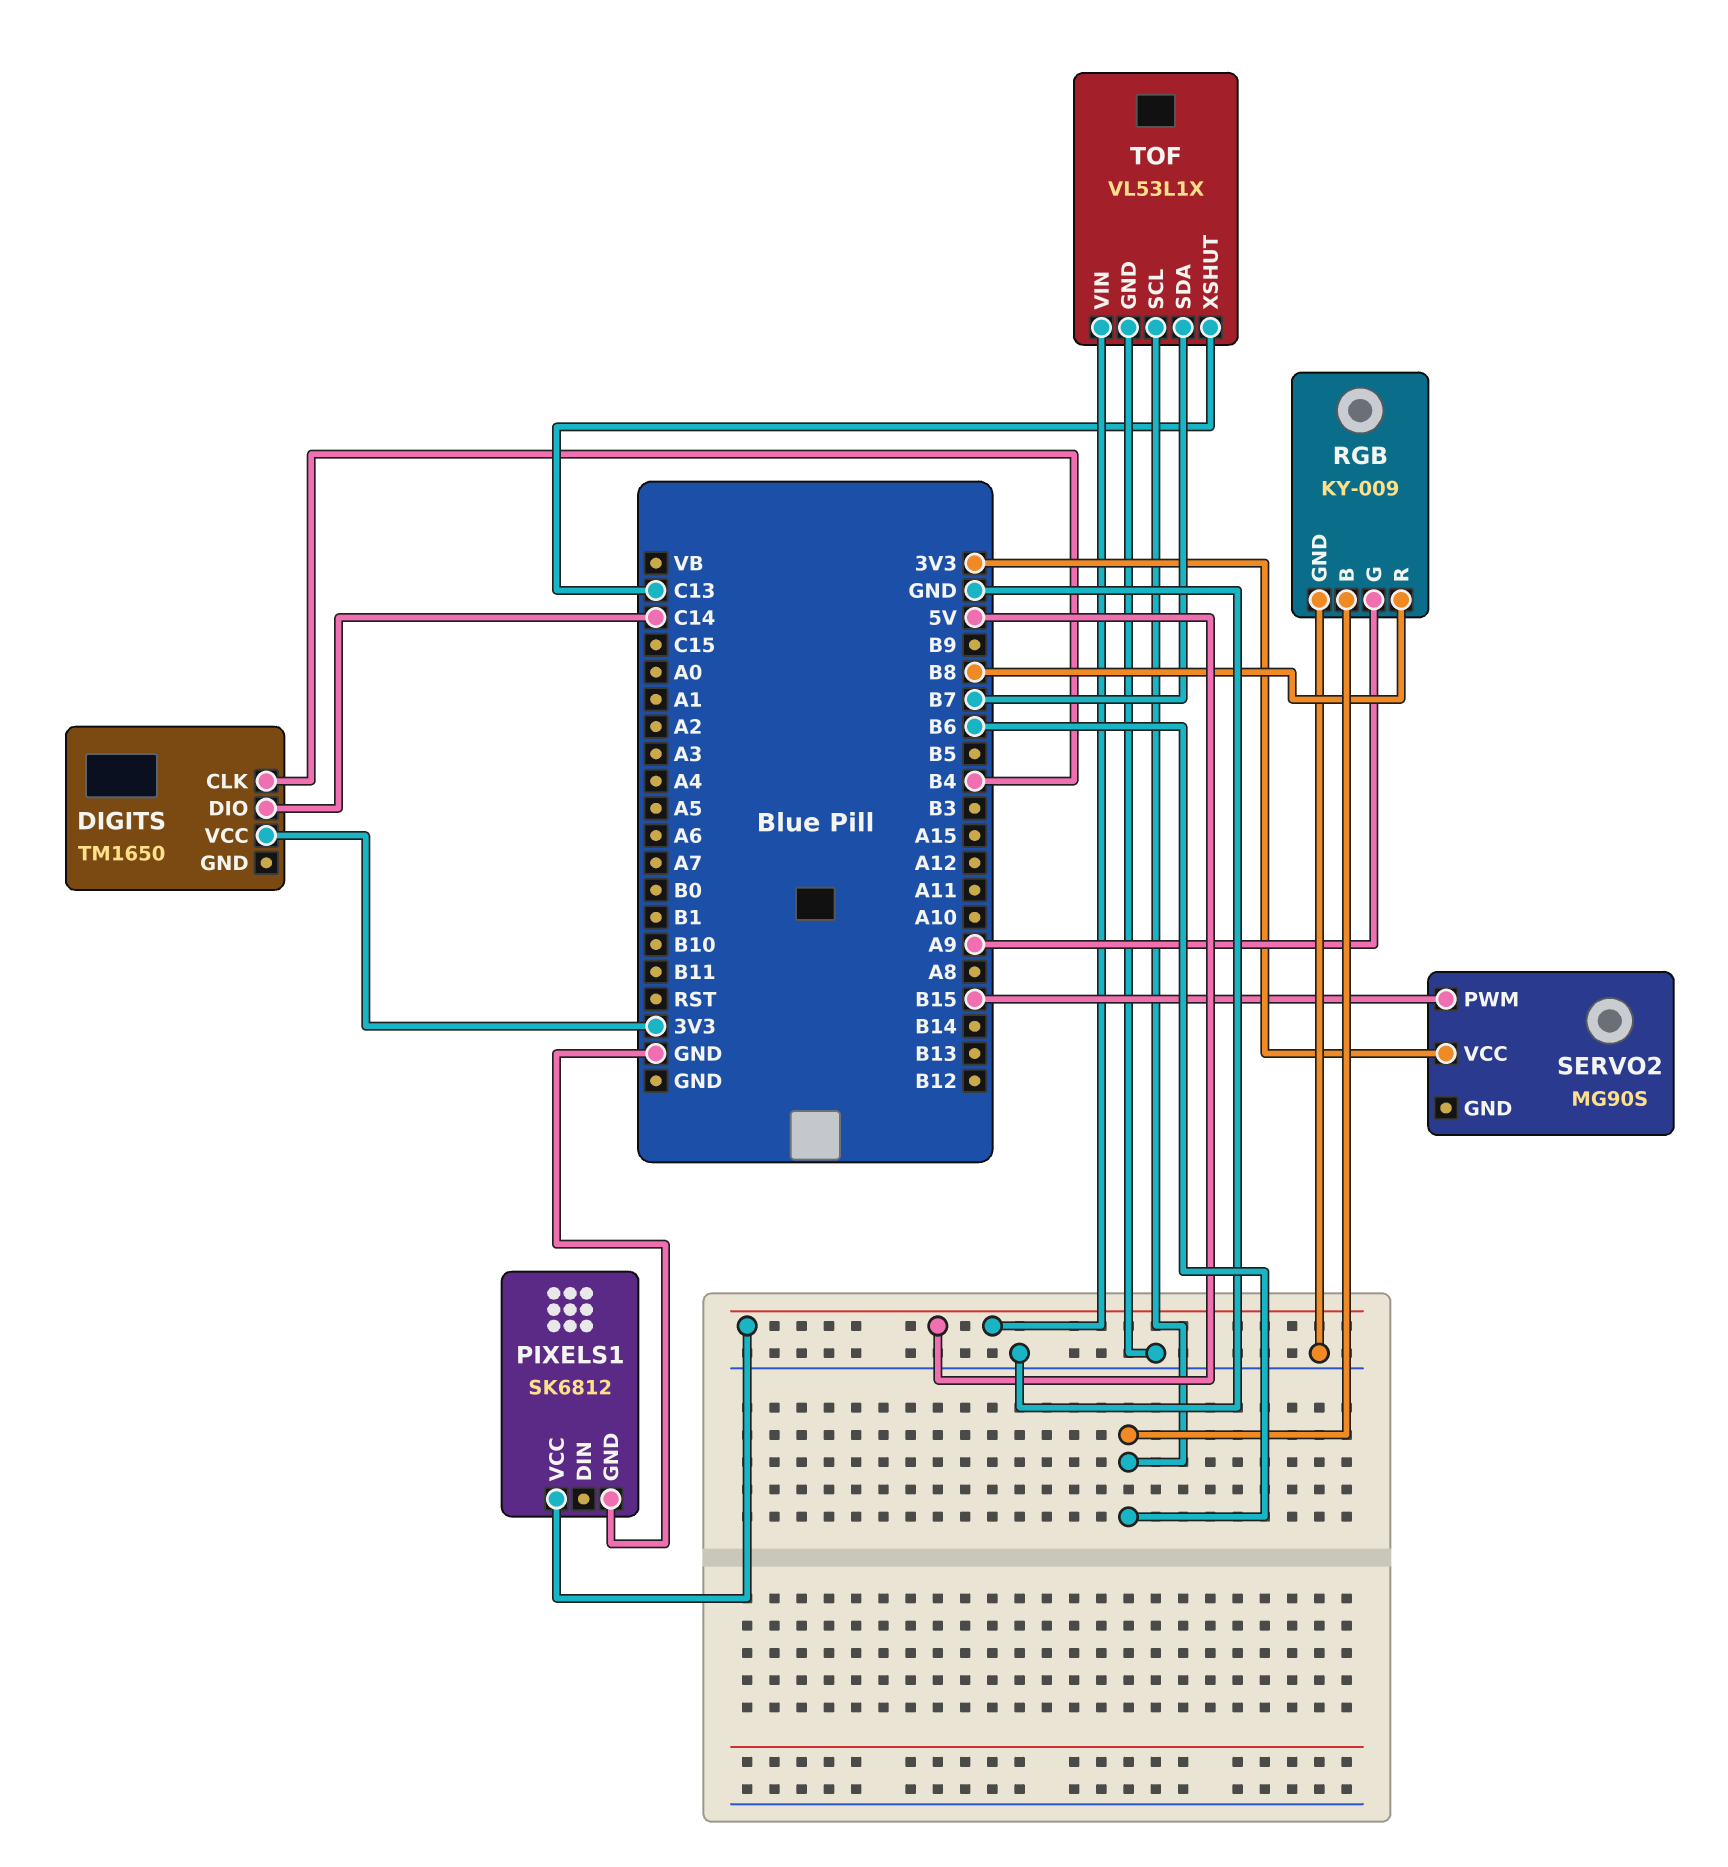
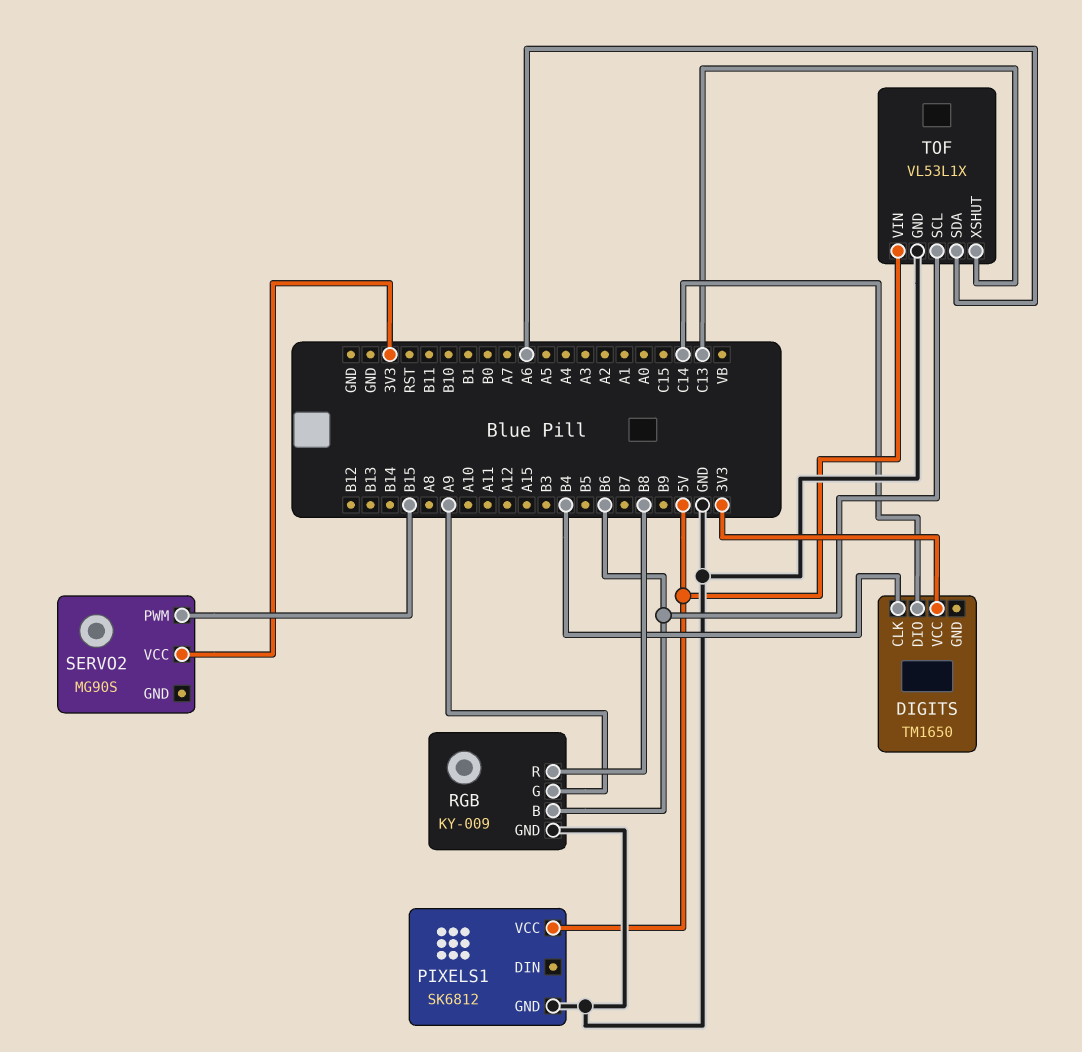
TOF pin SDA: B7 -> A6

